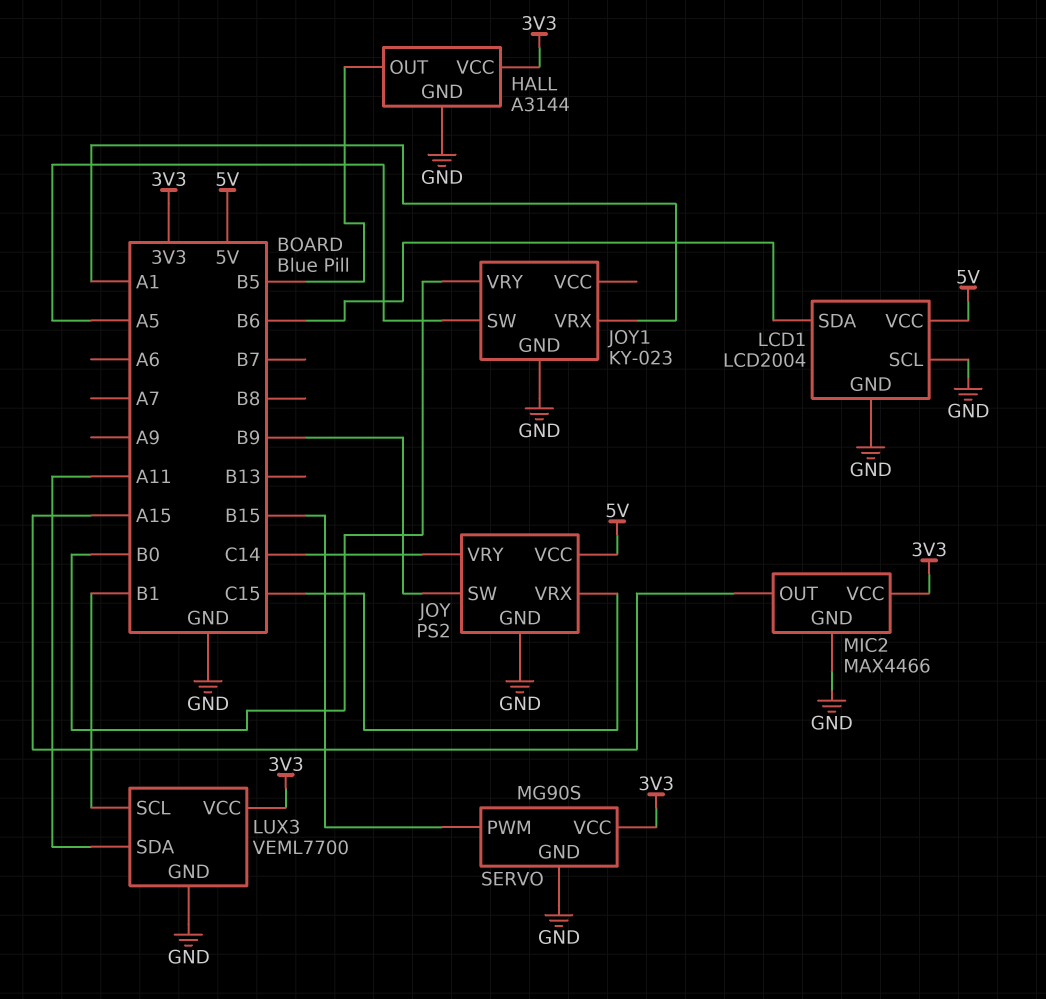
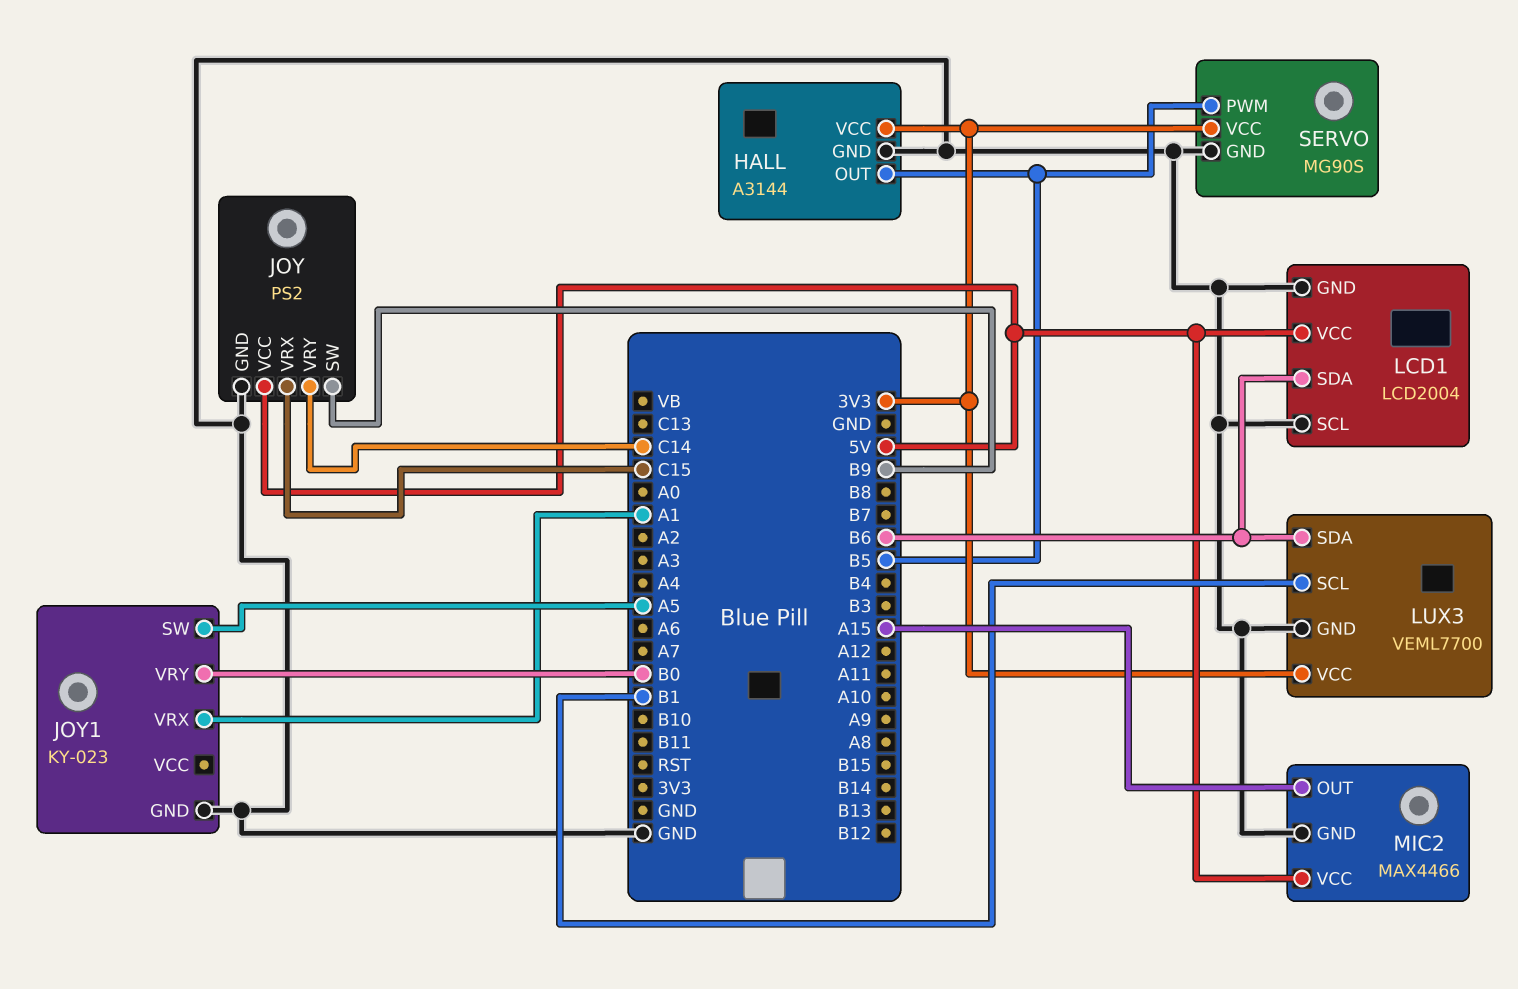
LUX3 pin SDA: A11 -> B6
MIC2 pin VCC: 3V3 -> 5V
SERVO pin PWM: B15 -> B5

